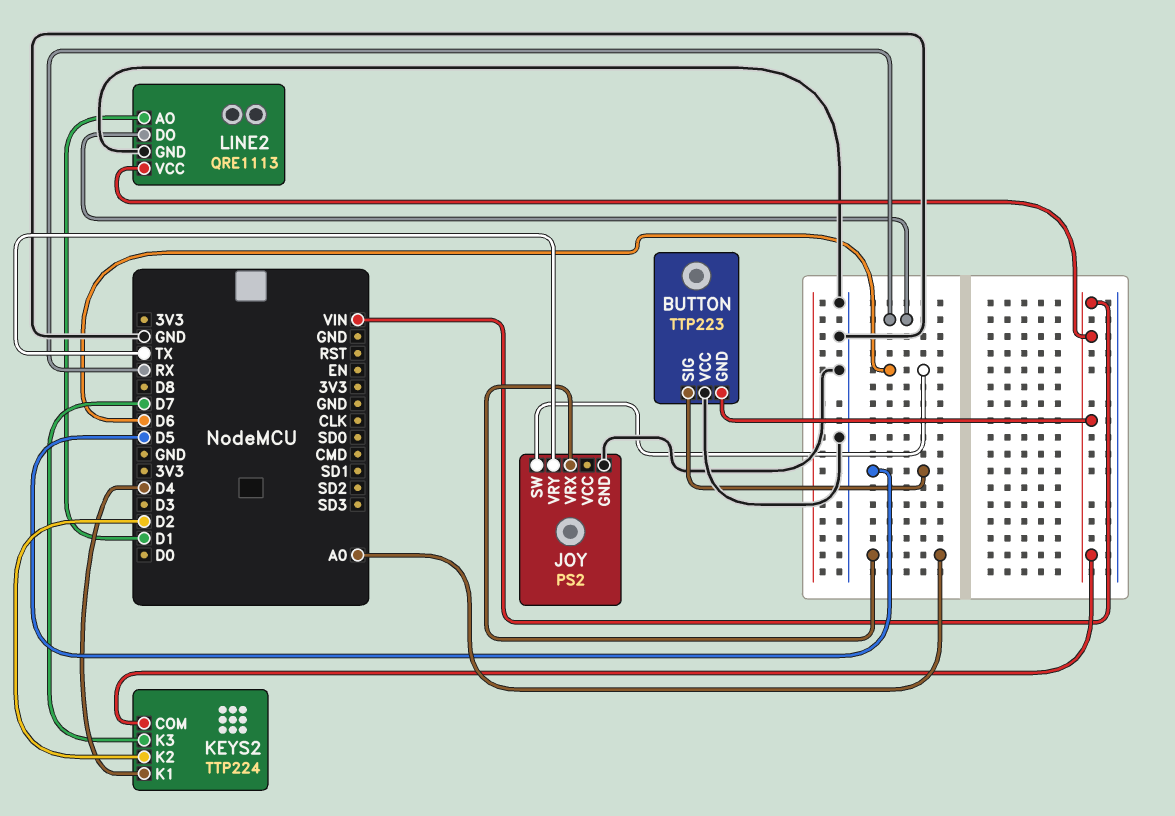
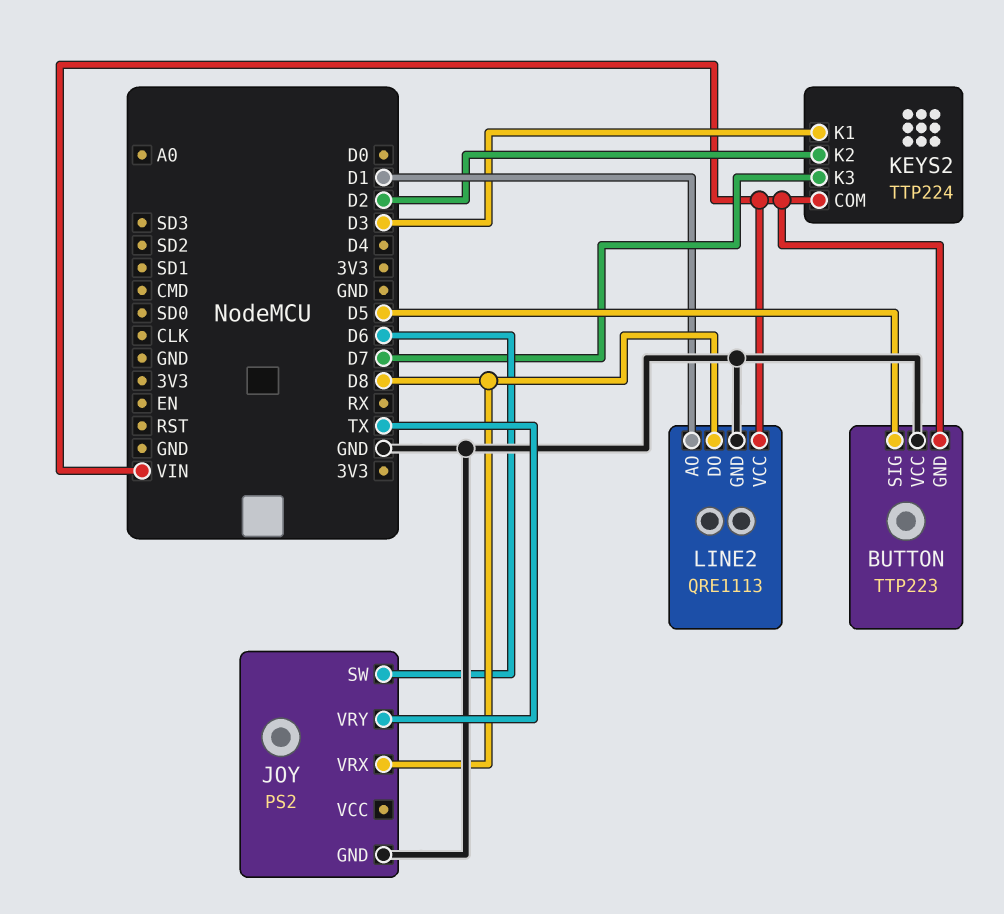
JOY pin VRX: A0 -> D8
KEYS2 pin K1: D4 -> D3
LINE2 pin DO: RX -> D8

